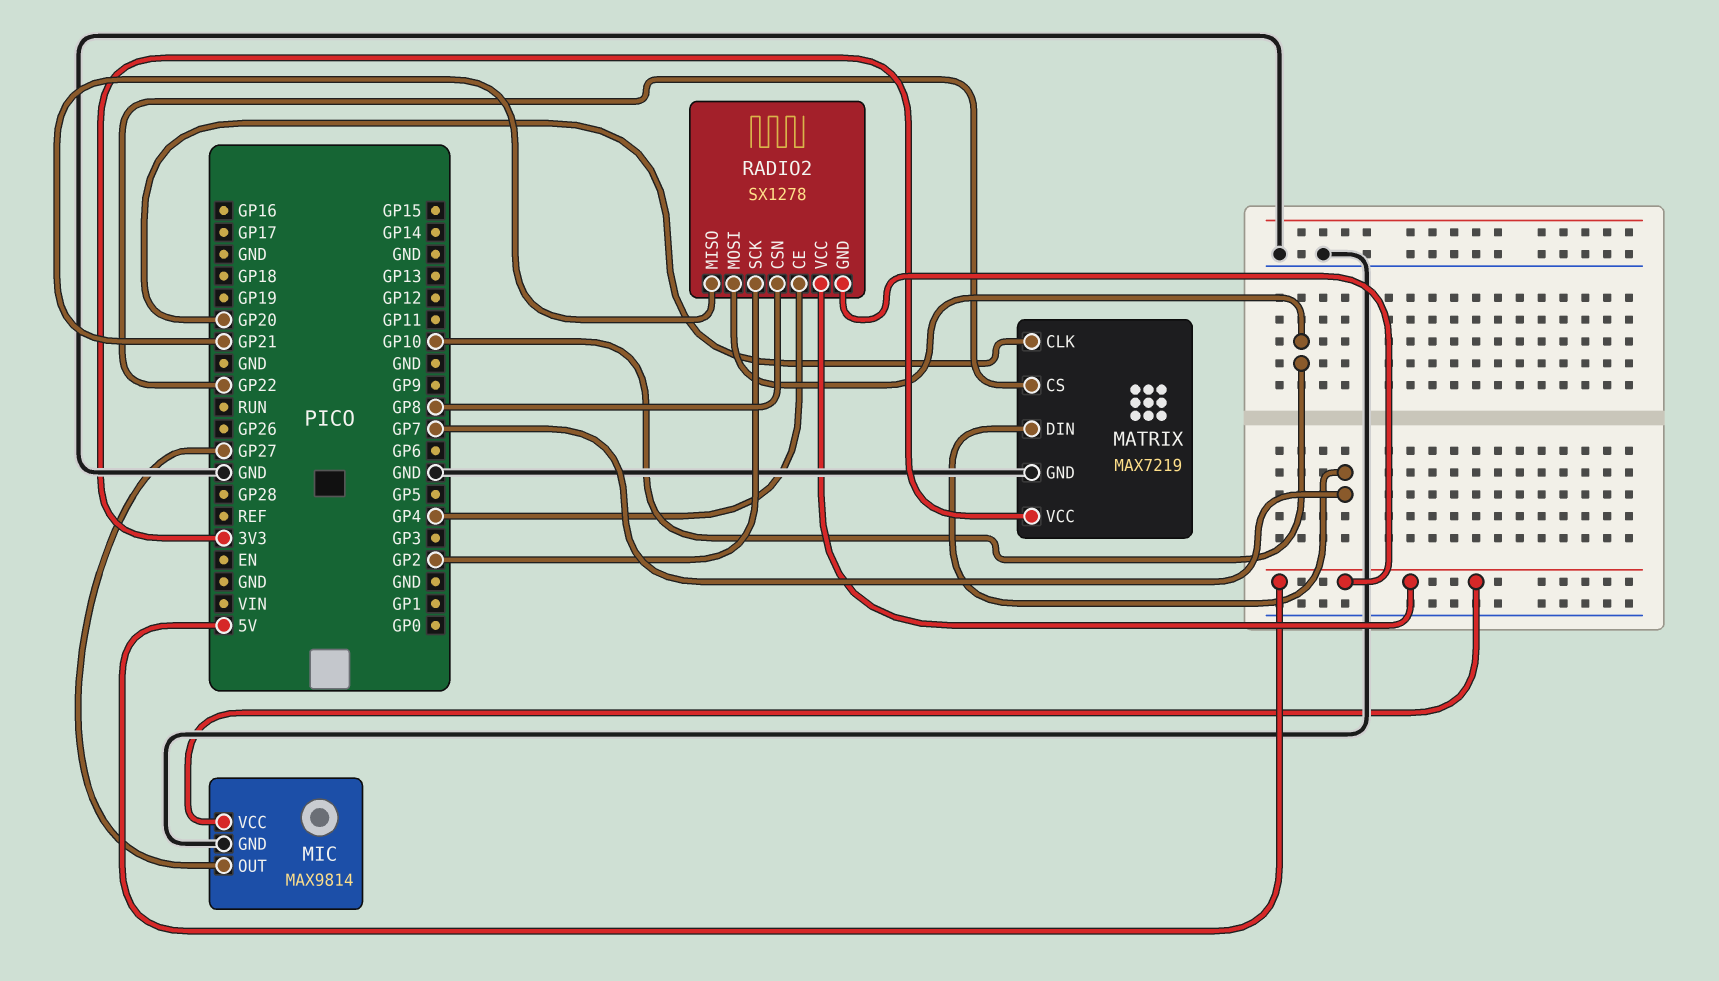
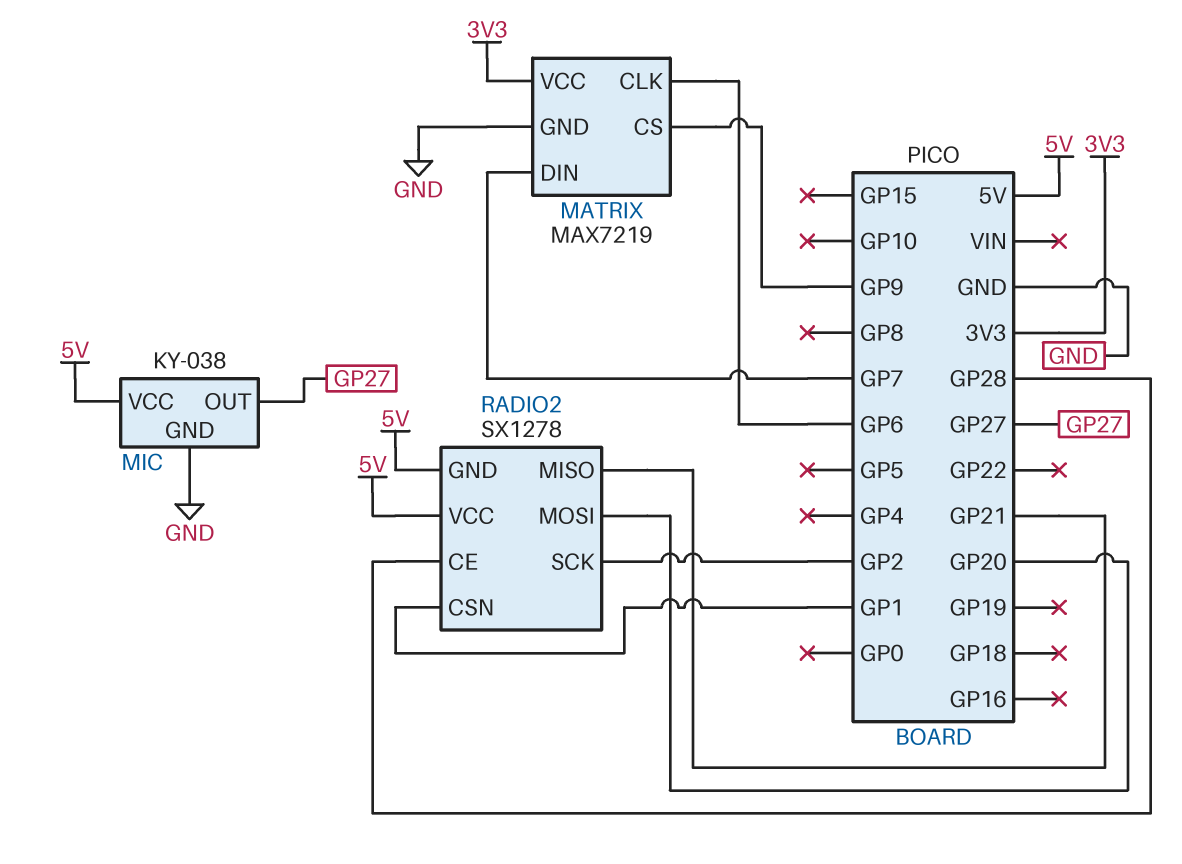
MATRIX pin CLK: GP20 -> GP6
MATRIX pin CS: GP22 -> GP9
MIC: MAX9814 -> KY-038
RADIO2 pin CE: GP4 -> GP28
RADIO2 pin CSN: GP8 -> GP1
RADIO2 pin MOSI: GP10 -> GP20

